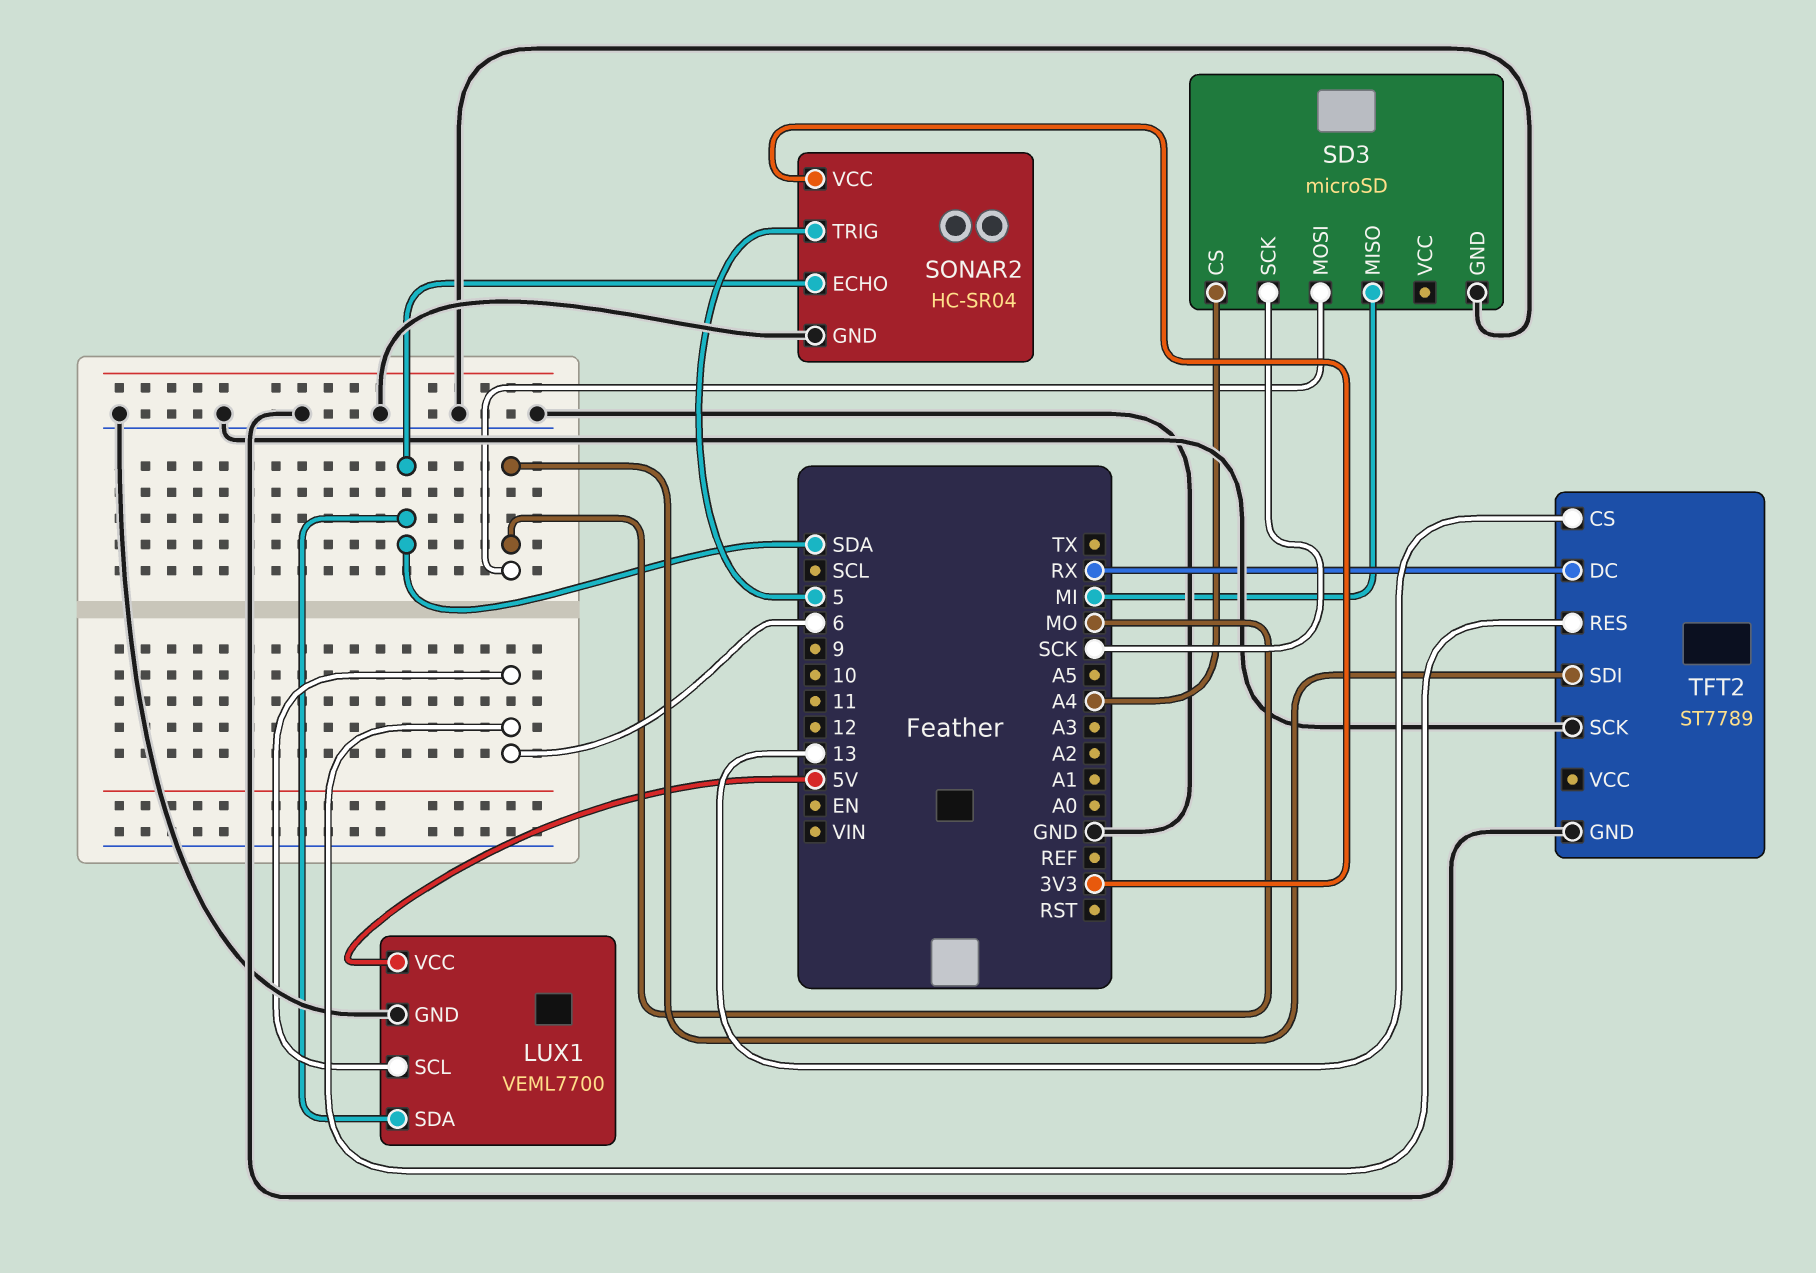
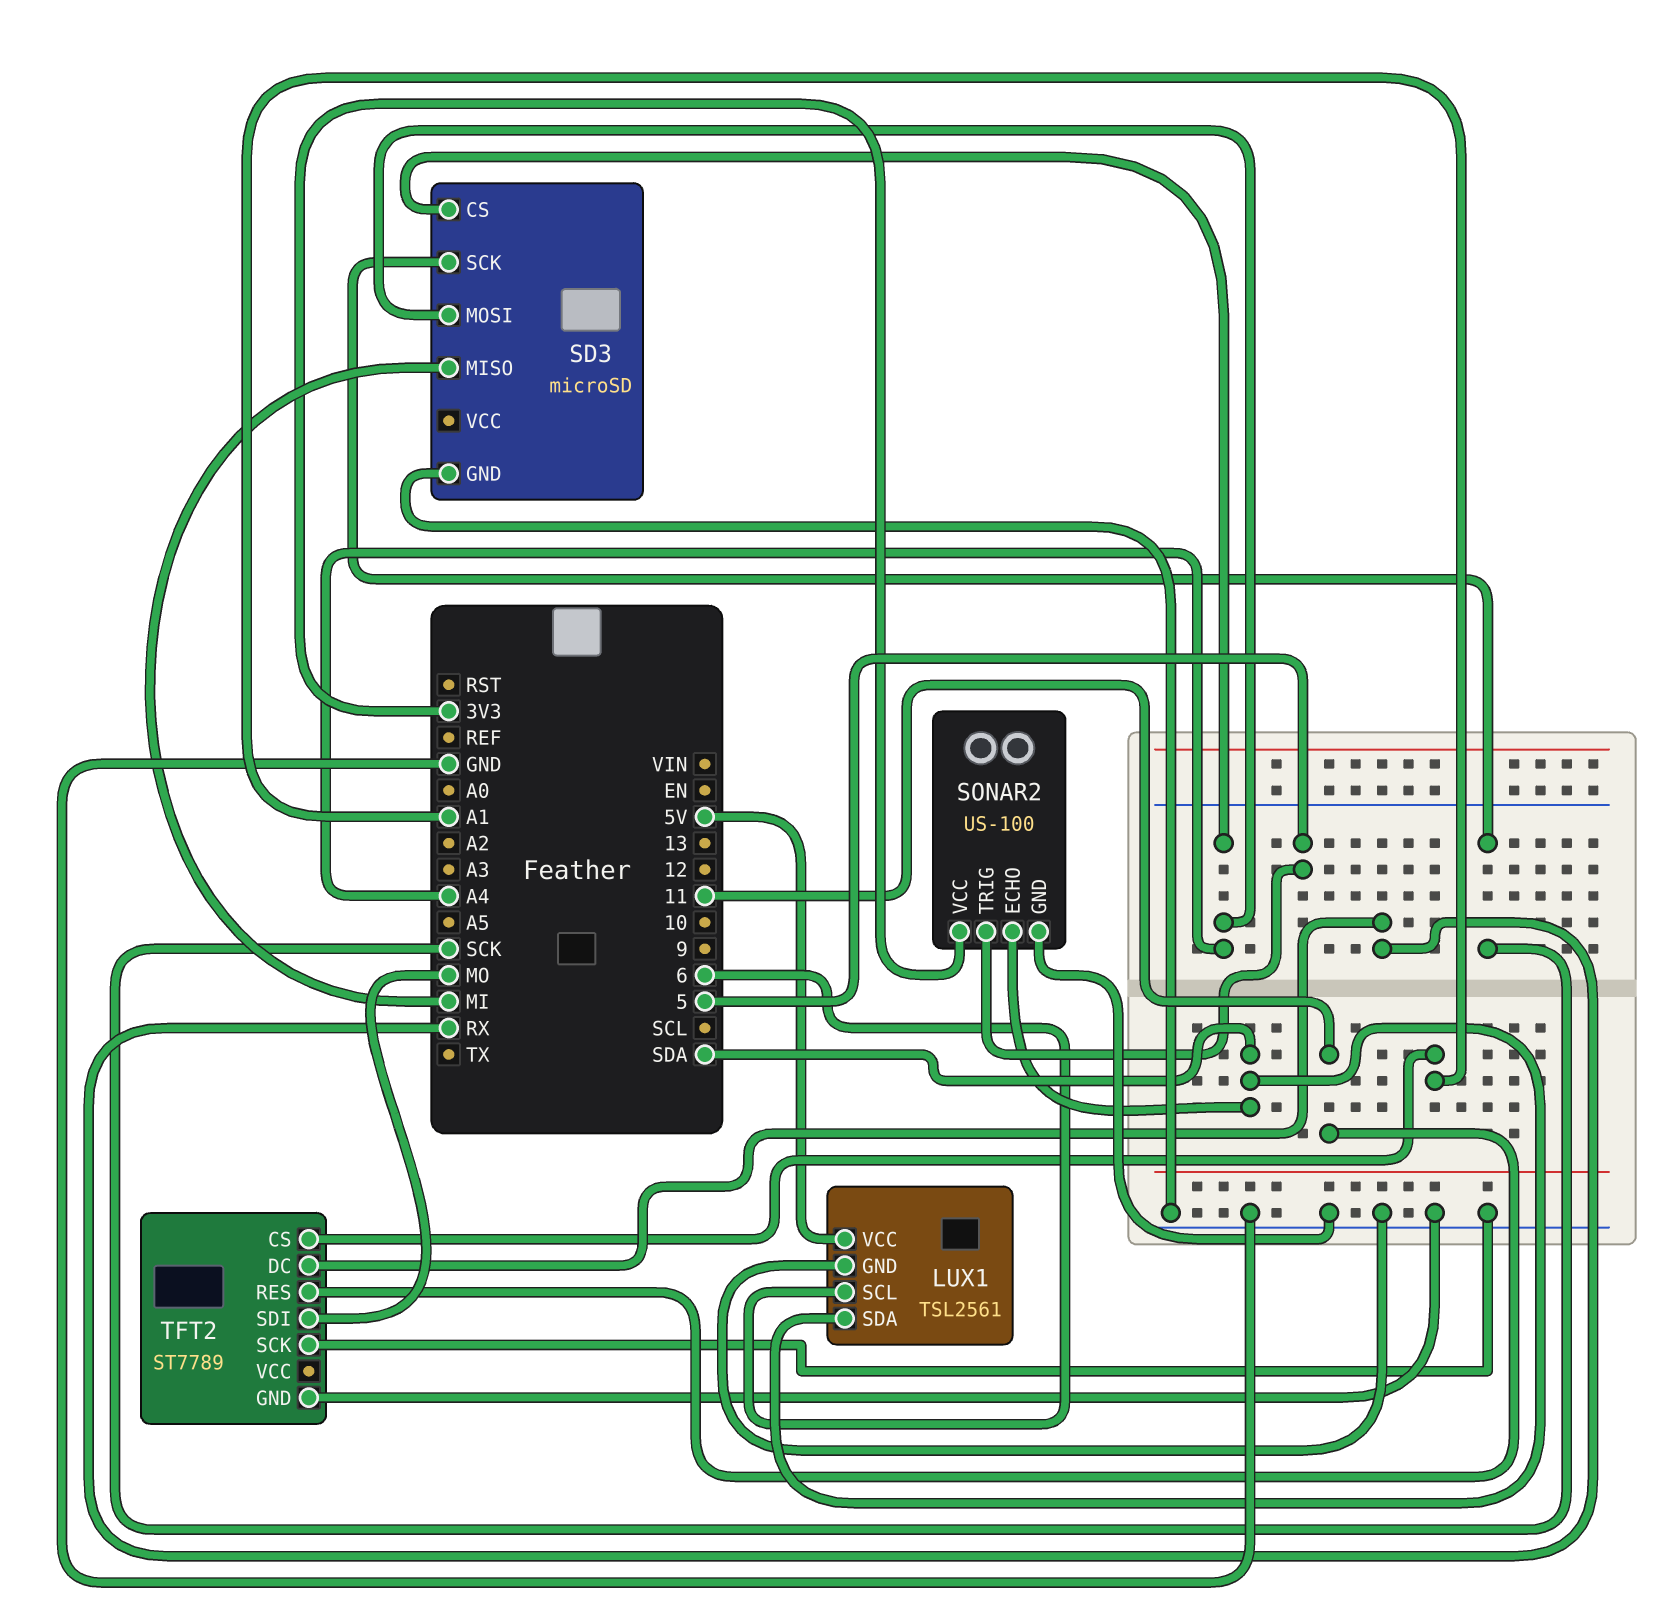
LUX1: VEML7700 -> TSL2561
SD3 pin MOSI: MO -> A4
SONAR2: HC-SR04 -> US-100
TFT2 pin CS: 13 -> A1
TFT2 pin RES: 6 -> 11

